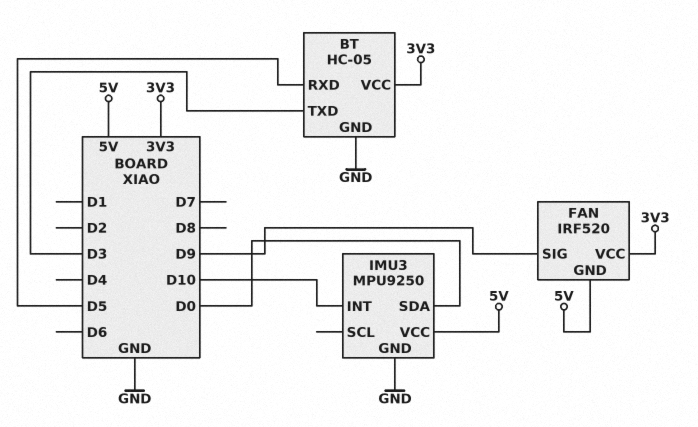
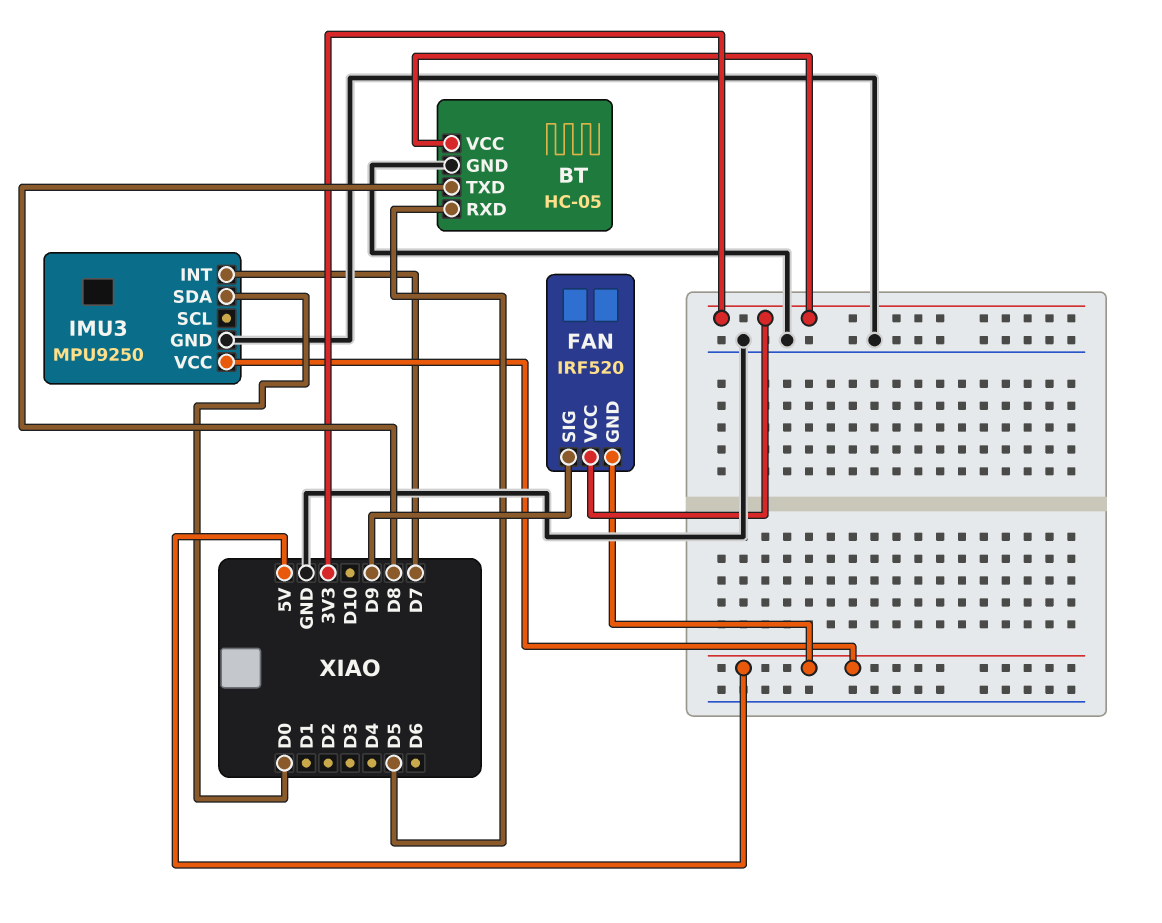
BT pin TXD: D3 -> D8
IMU3 pin INT: D10 -> D7

